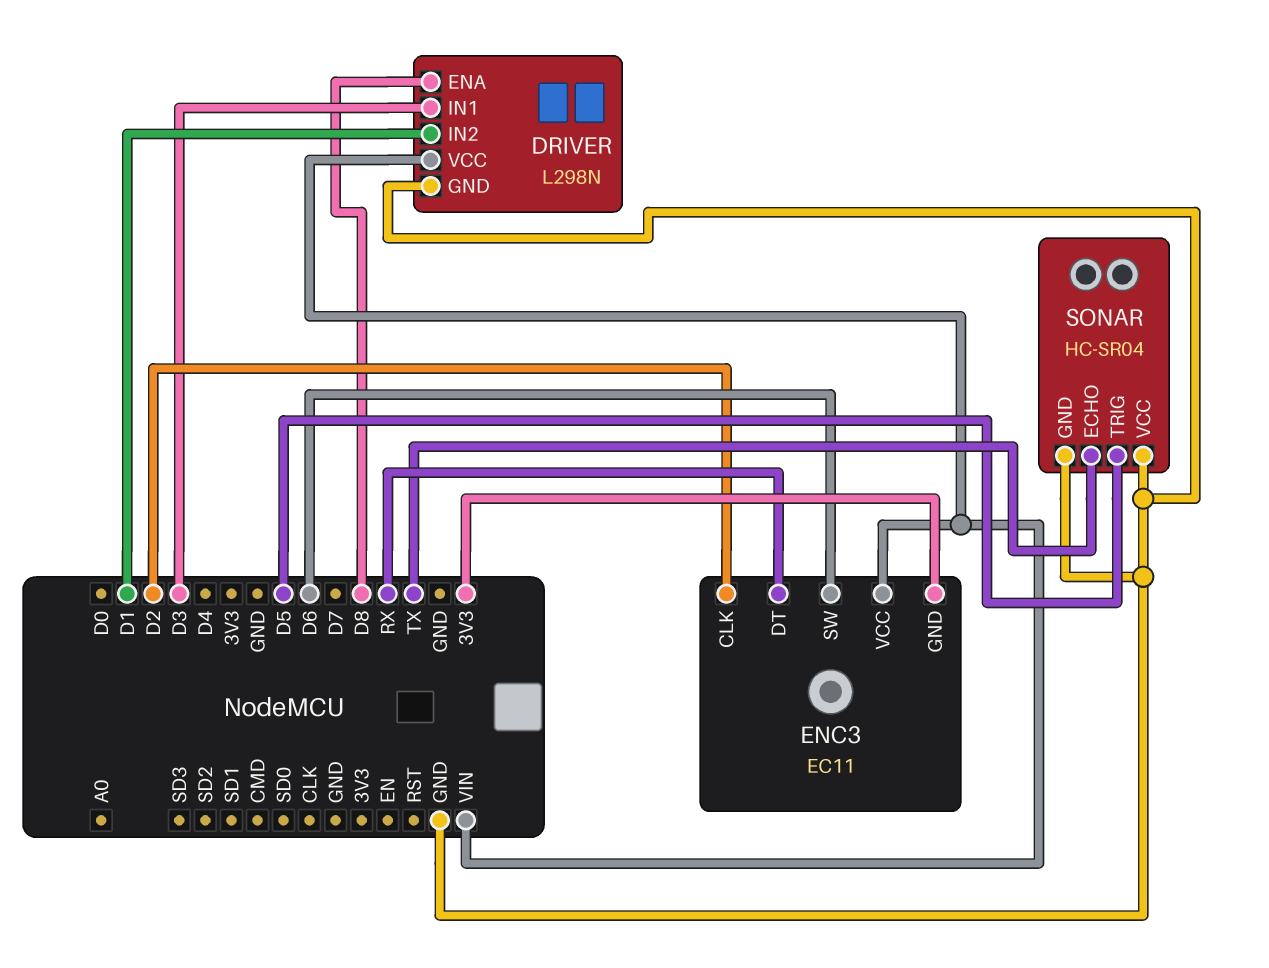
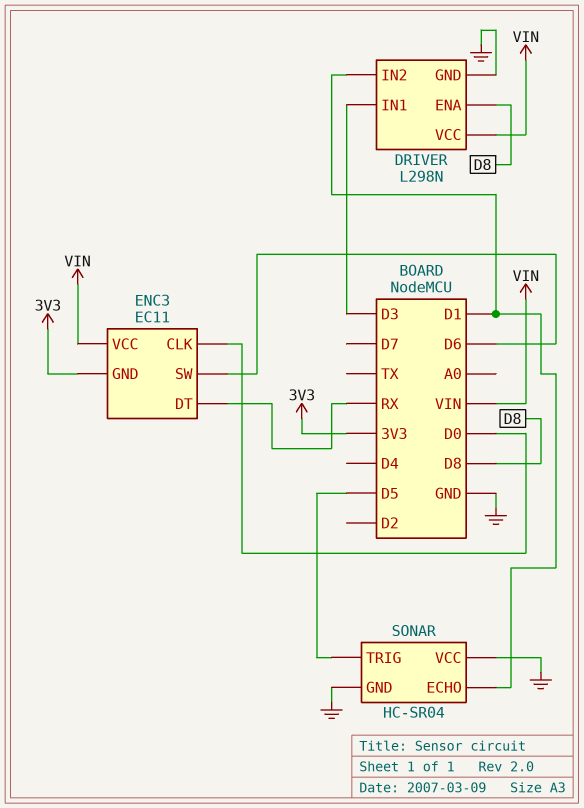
ENC3 pin CLK: D2 -> D0
SONAR pin ECHO: TX -> D1

